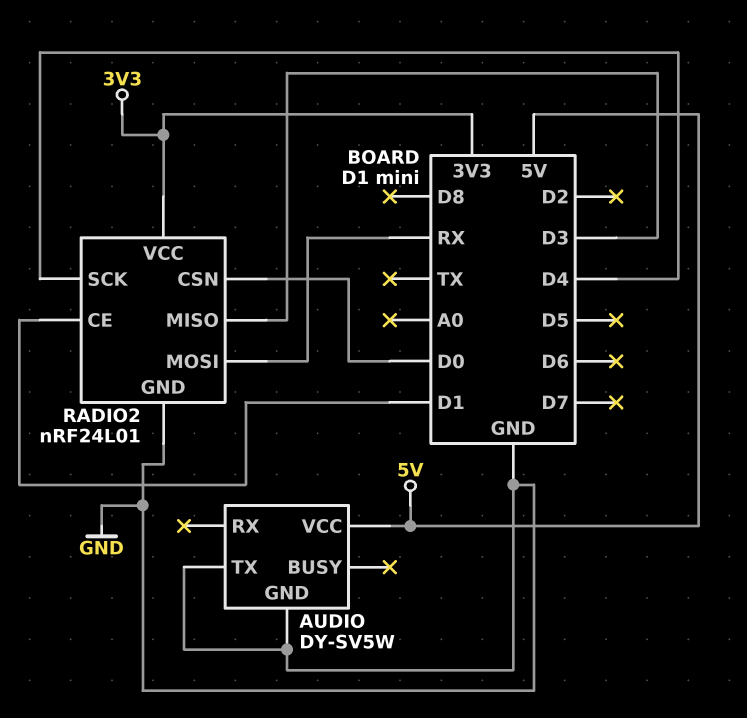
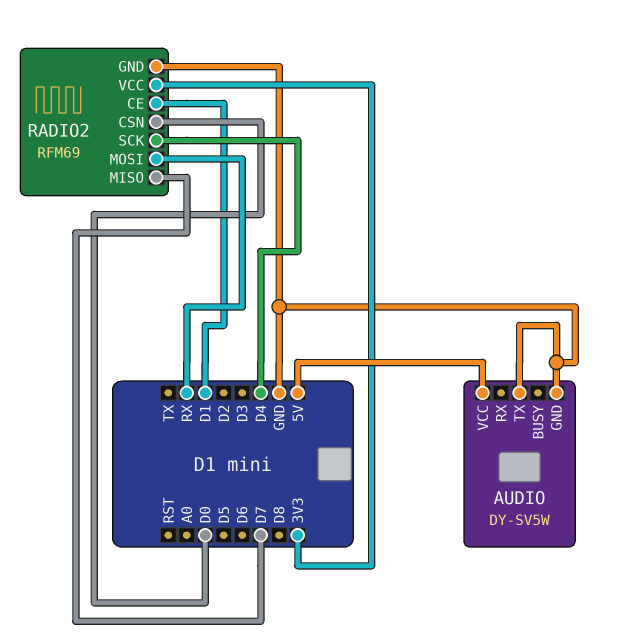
RADIO2: nRF24L01 -> RFM69
RADIO2 pin MISO: D3 -> D7

